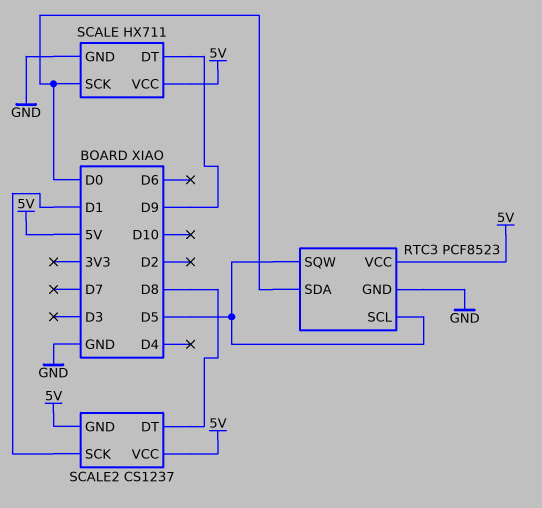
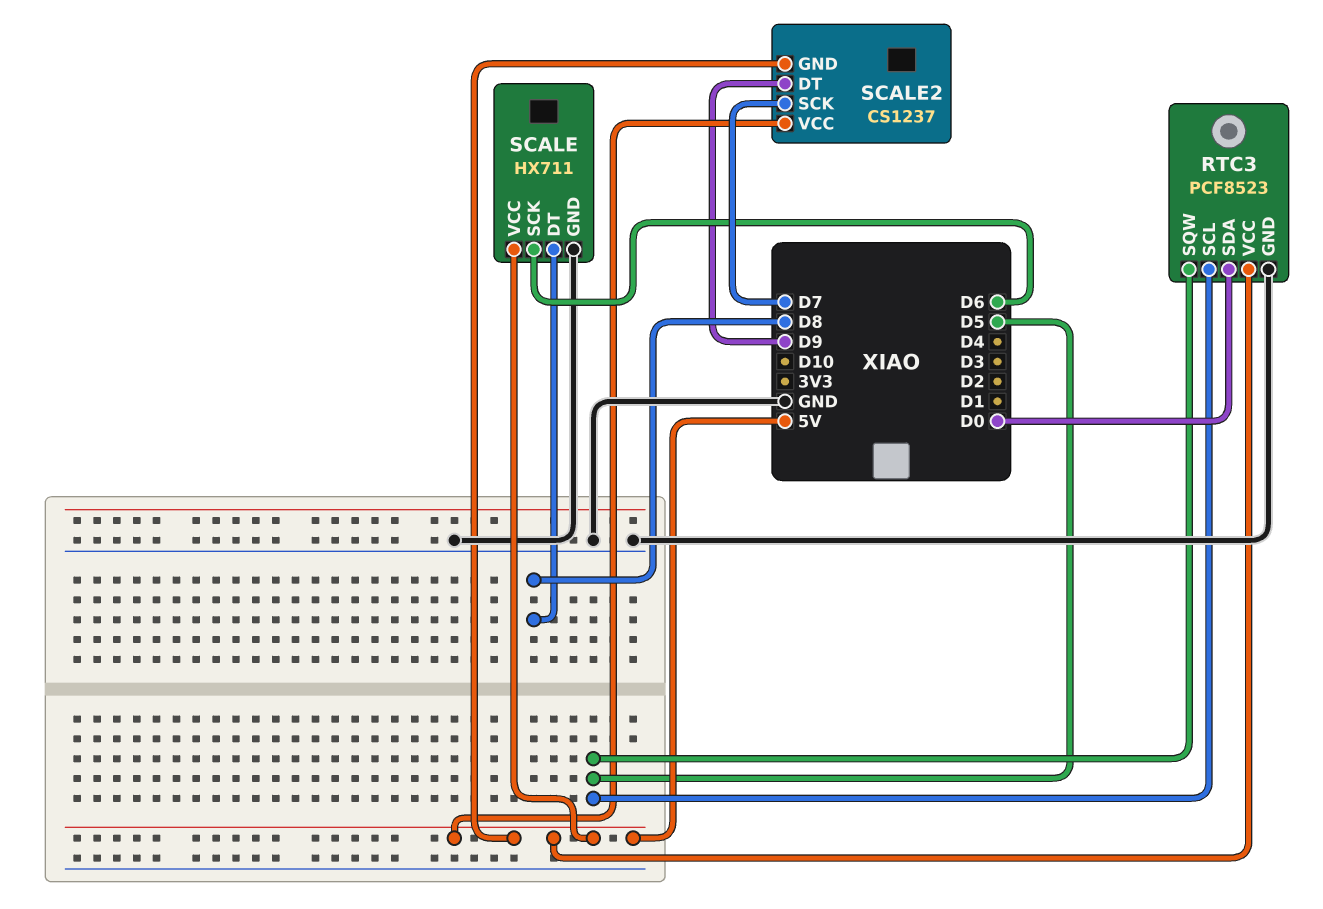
SCALE pin DT: D9 -> D8
SCALE pin SCK: D0 -> D6
SCALE2 pin DT: D8 -> D9
SCALE2 pin SCK: D1 -> D7

